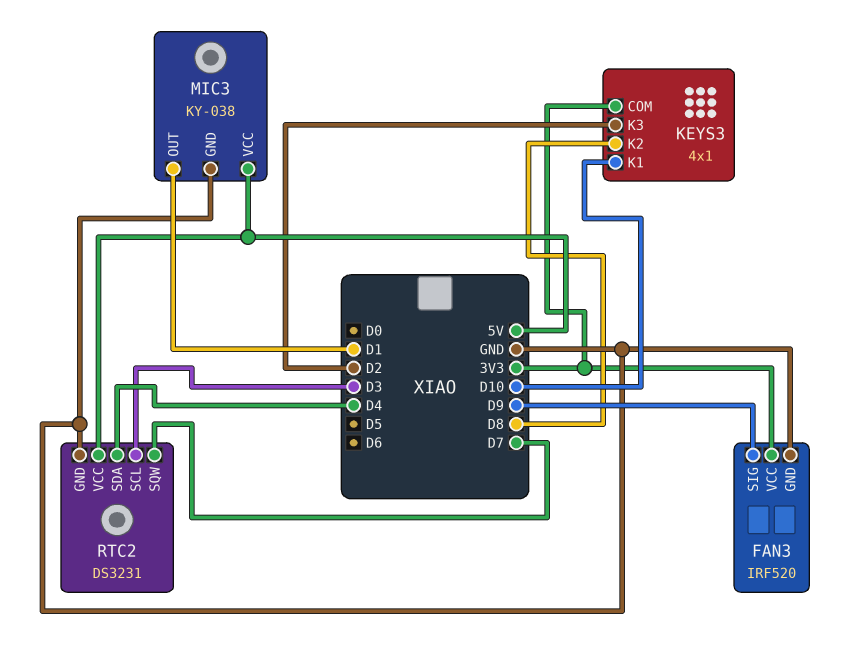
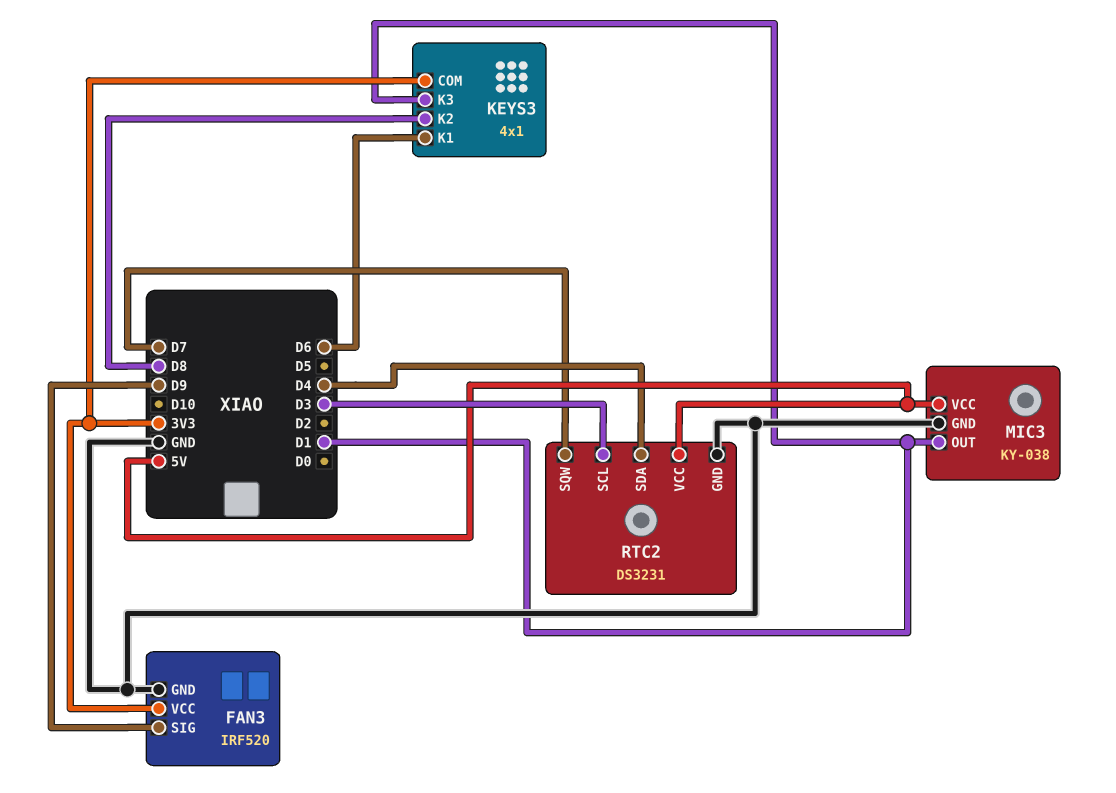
KEYS3 pin K1: D10 -> D6
KEYS3 pin K3: D2 -> D1

